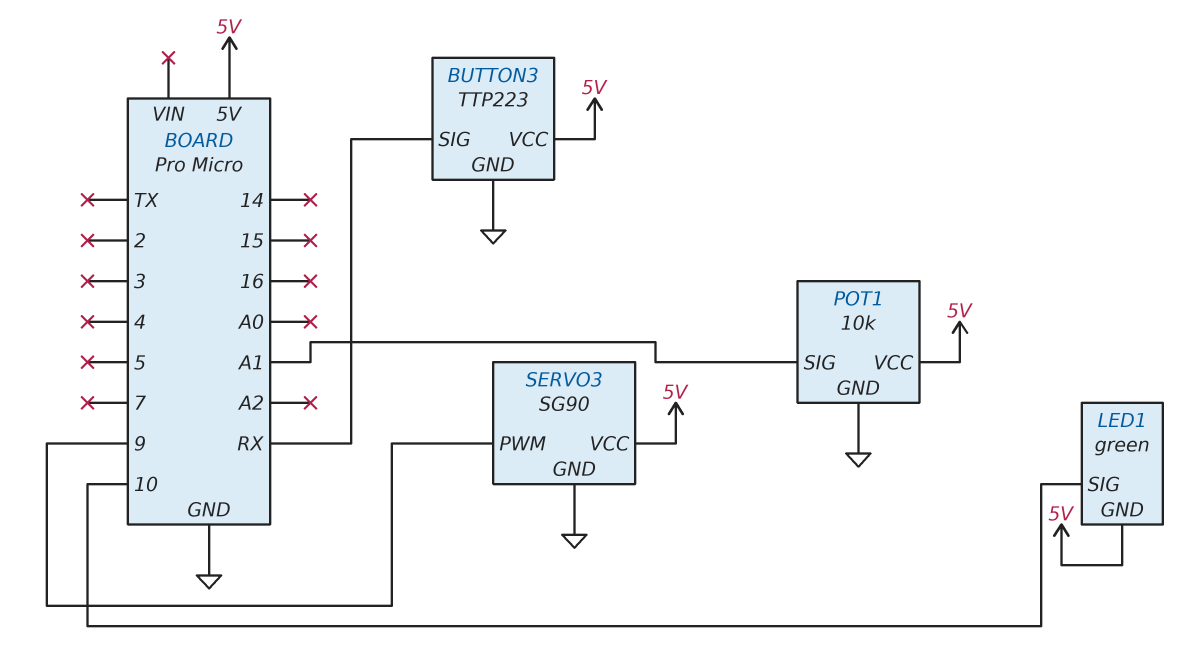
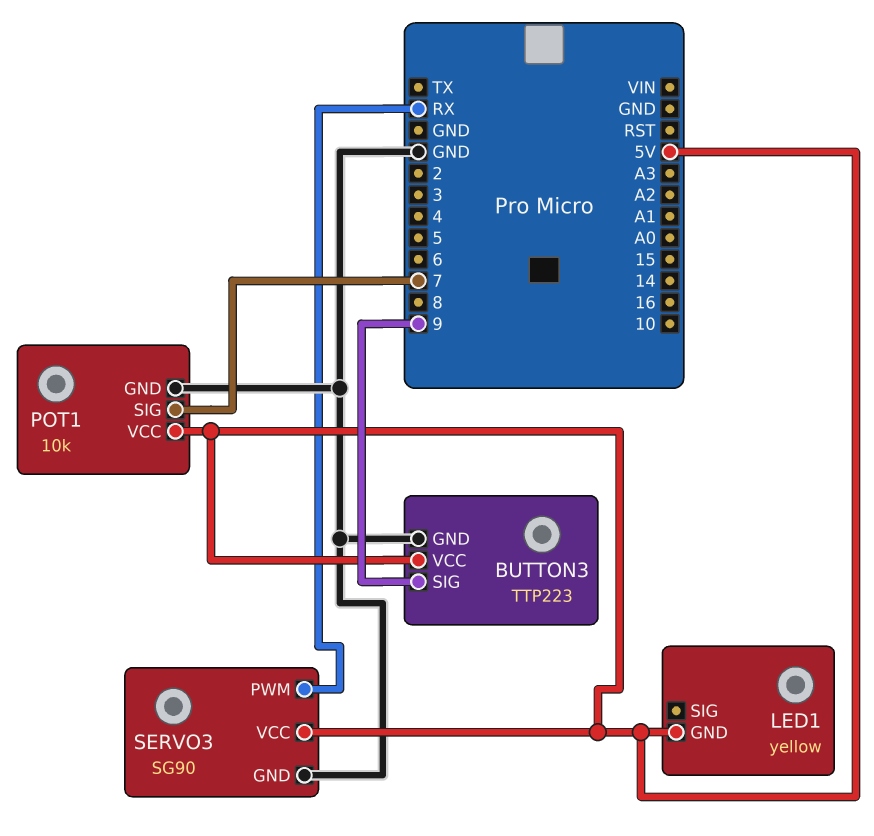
BUTTON3 pin SIG: RX -> 9
LED1: green -> yellow
LED1 pin SIG: 10 -> none
POT1 pin SIG: A1 -> 7
SERVO3 pin PWM: 9 -> RX

